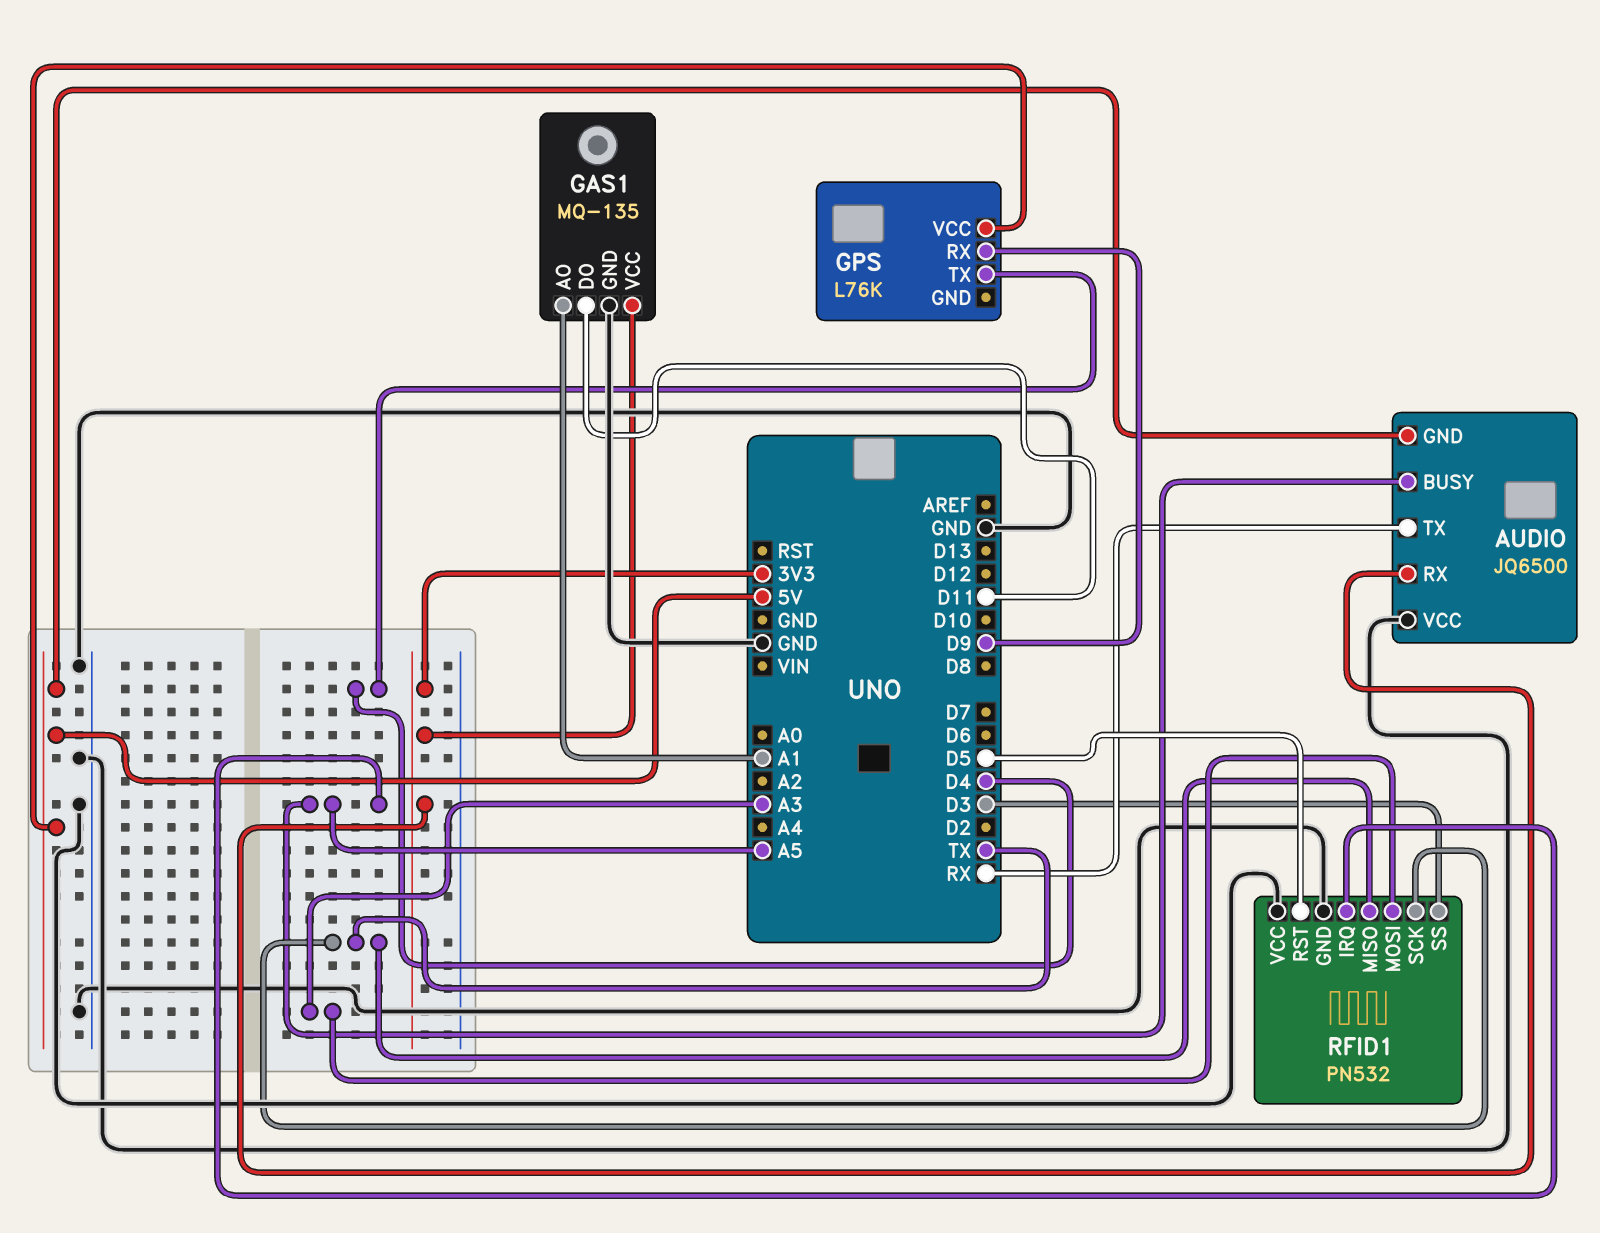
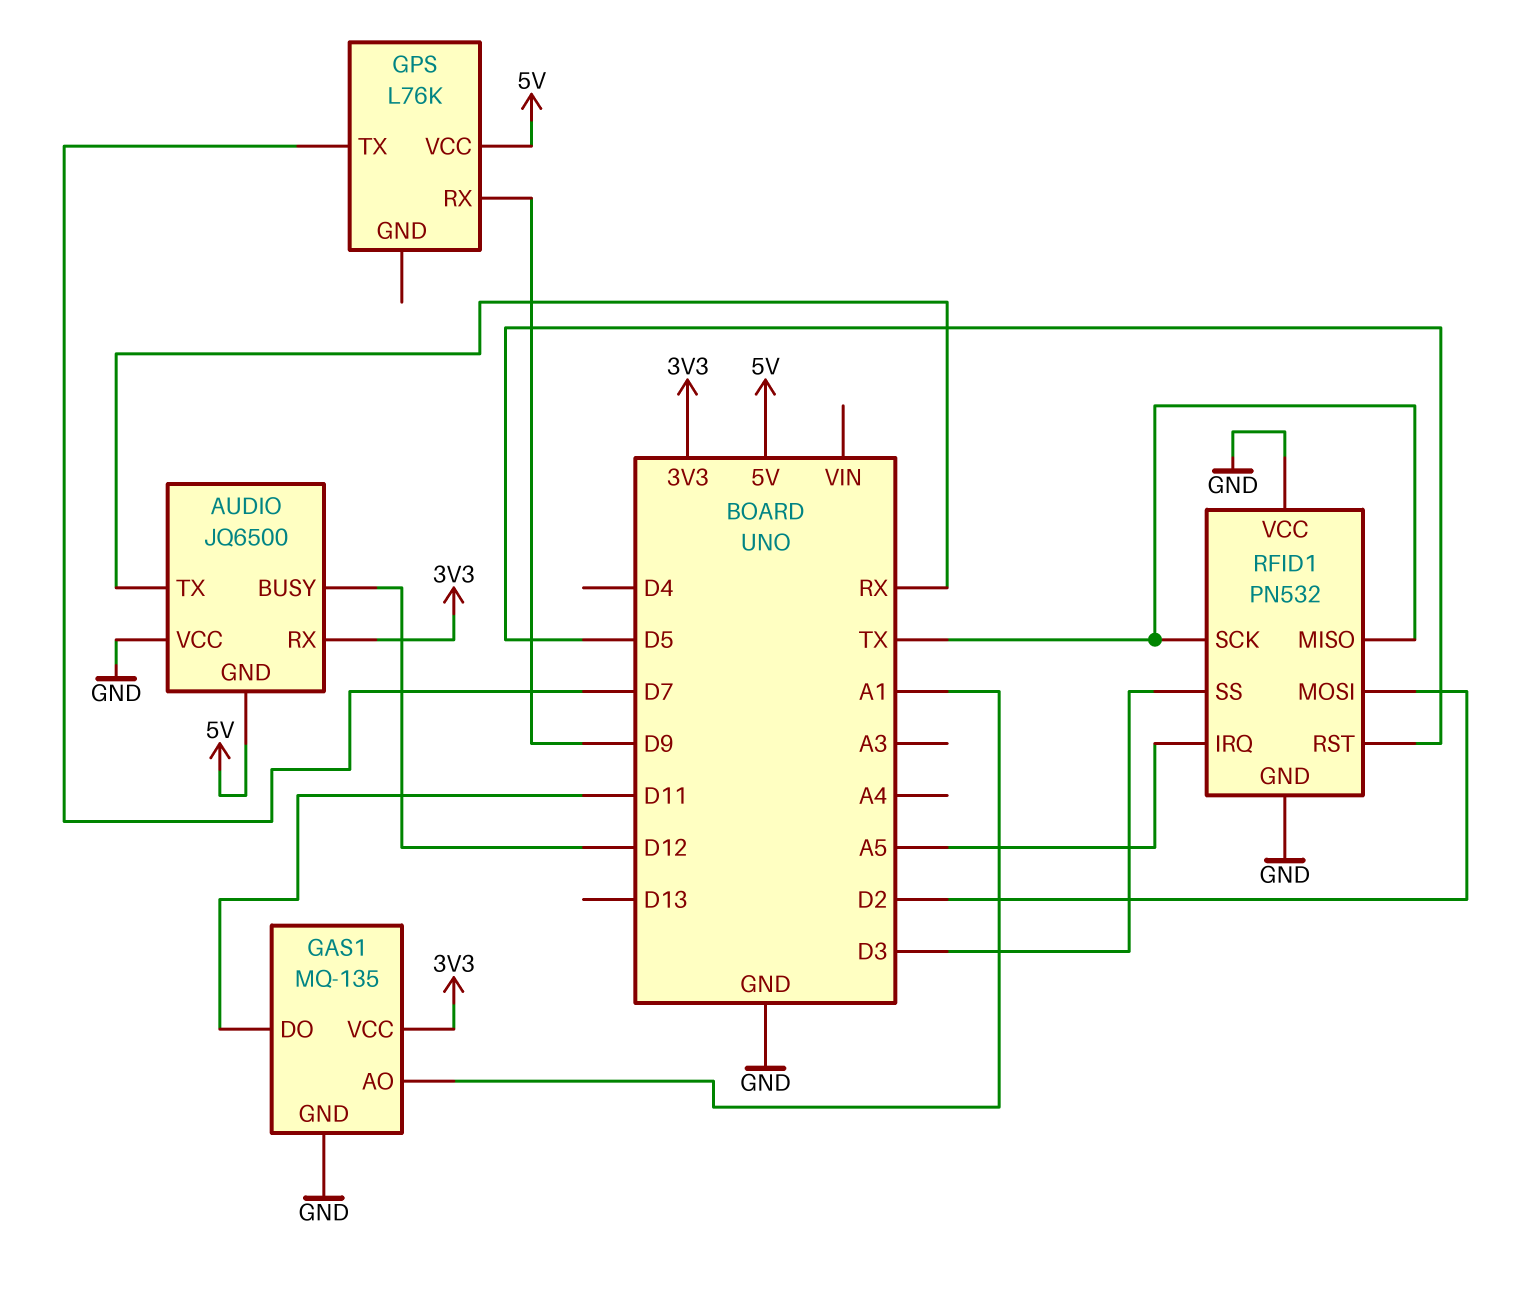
AUDIO pin BUSY: A5 -> D12
GPS pin TX: D4 -> D7
RFID1 pin MOSI: A3 -> D2

